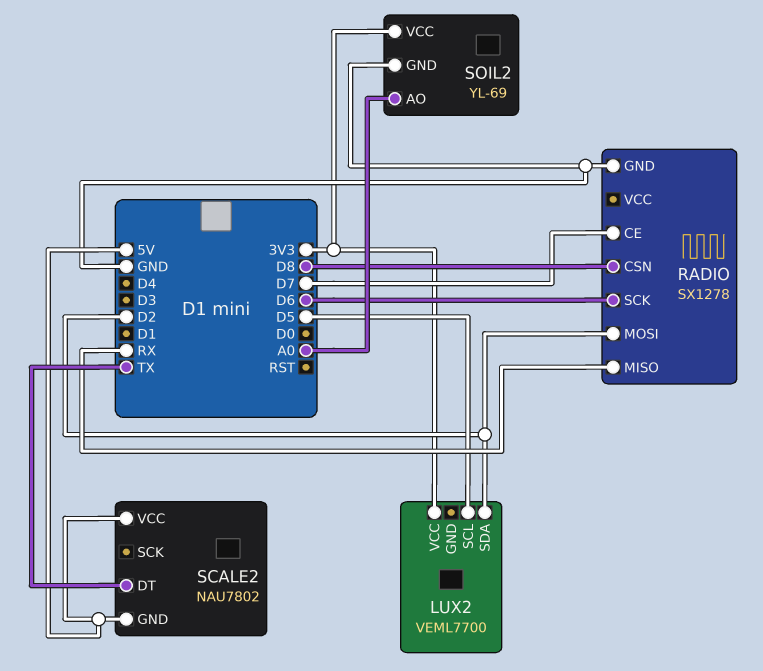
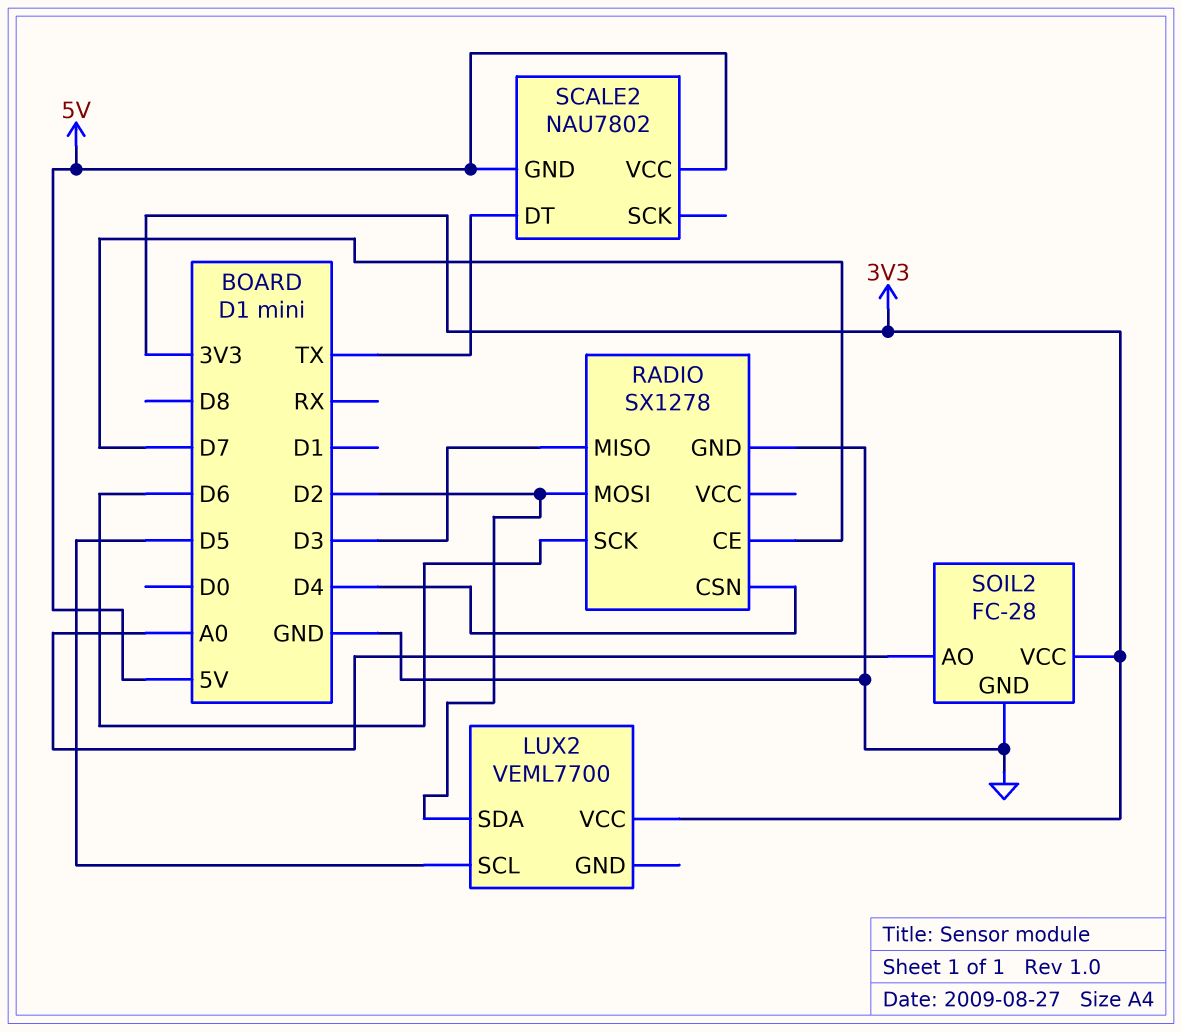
RADIO pin CSN: D8 -> D4
RADIO pin MISO: RX -> D3
SOIL2: YL-69 -> FC-28

